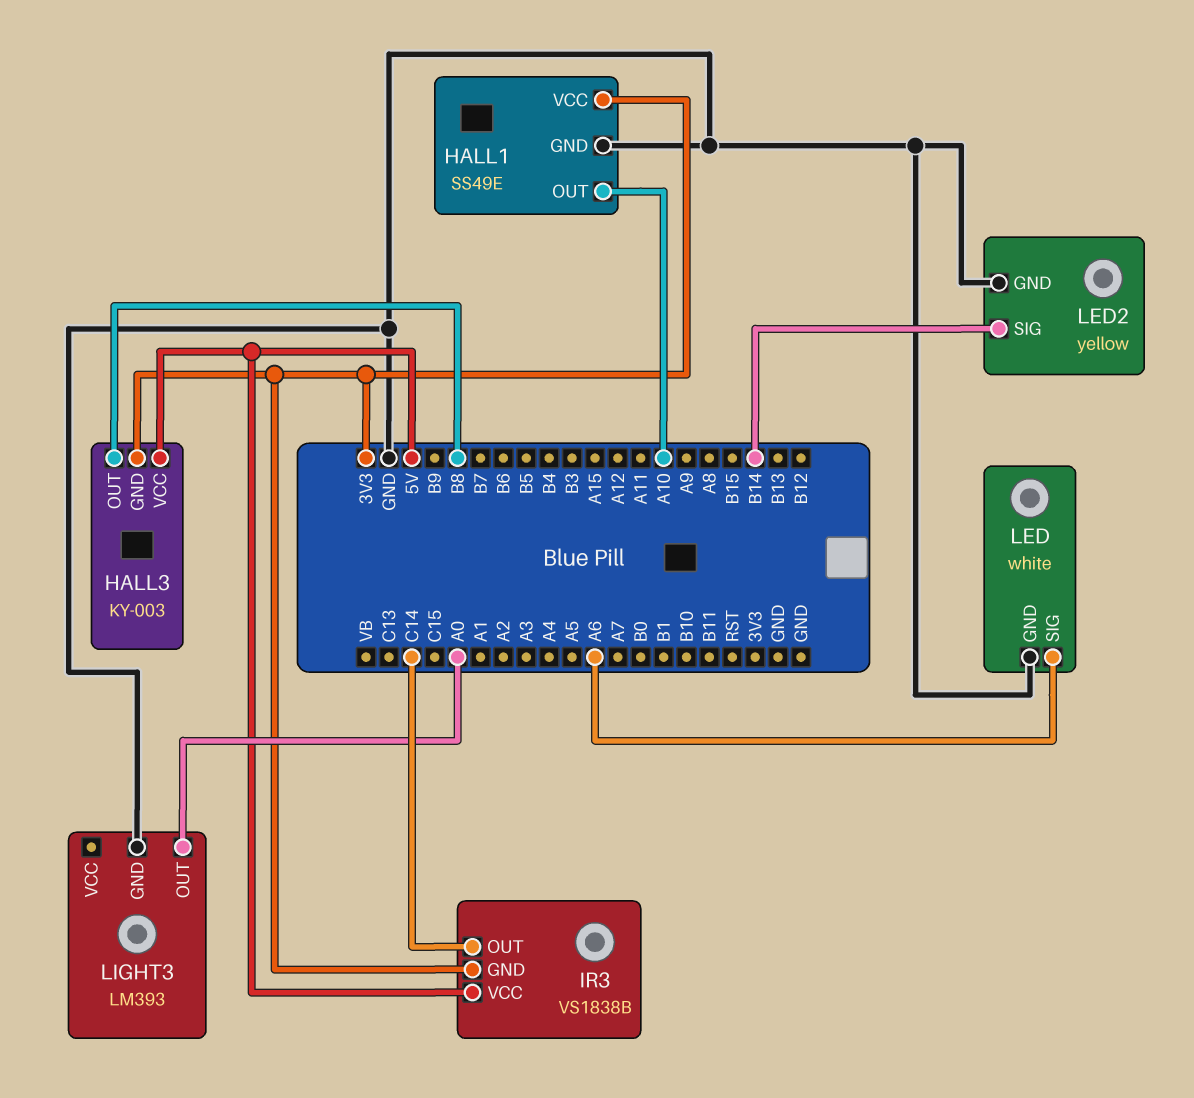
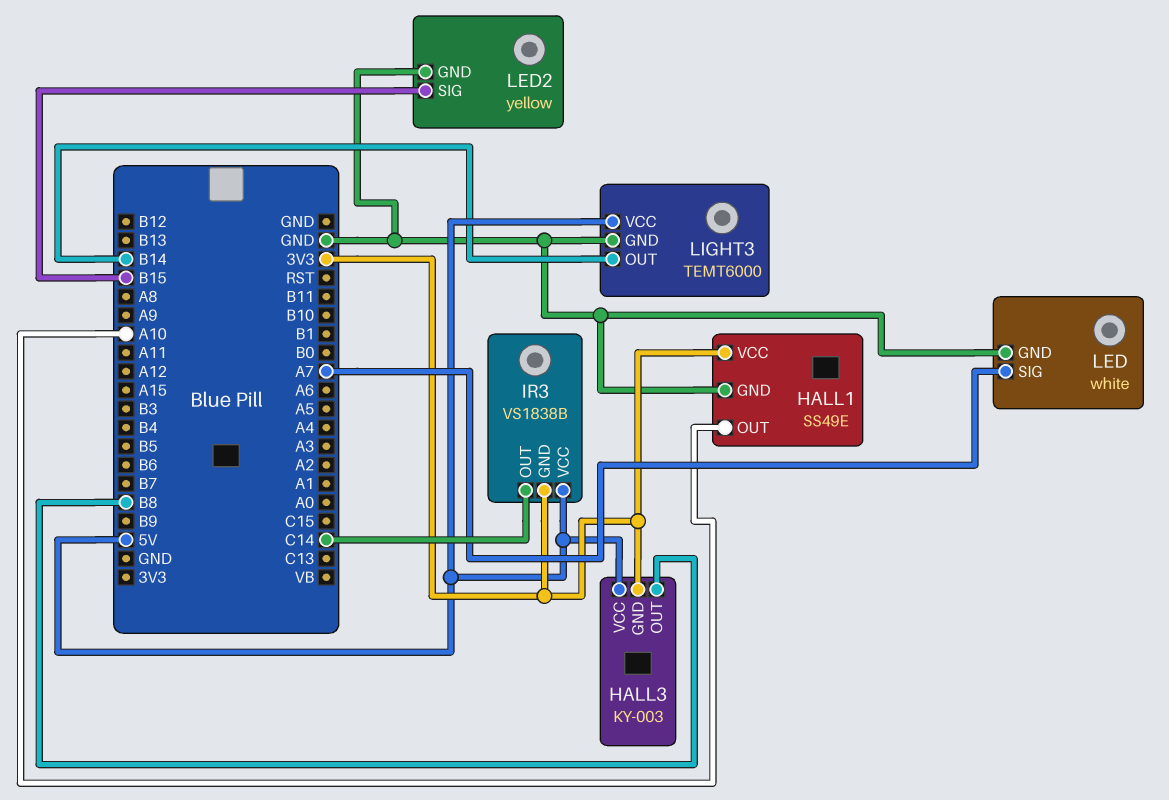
LED pin SIG: A6 -> A7
LED2 pin SIG: B14 -> B15
LIGHT3: LM393 -> TEMT6000
LIGHT3 pin OUT: A0 -> B14
LIGHT3 pin VCC: none -> 5V

